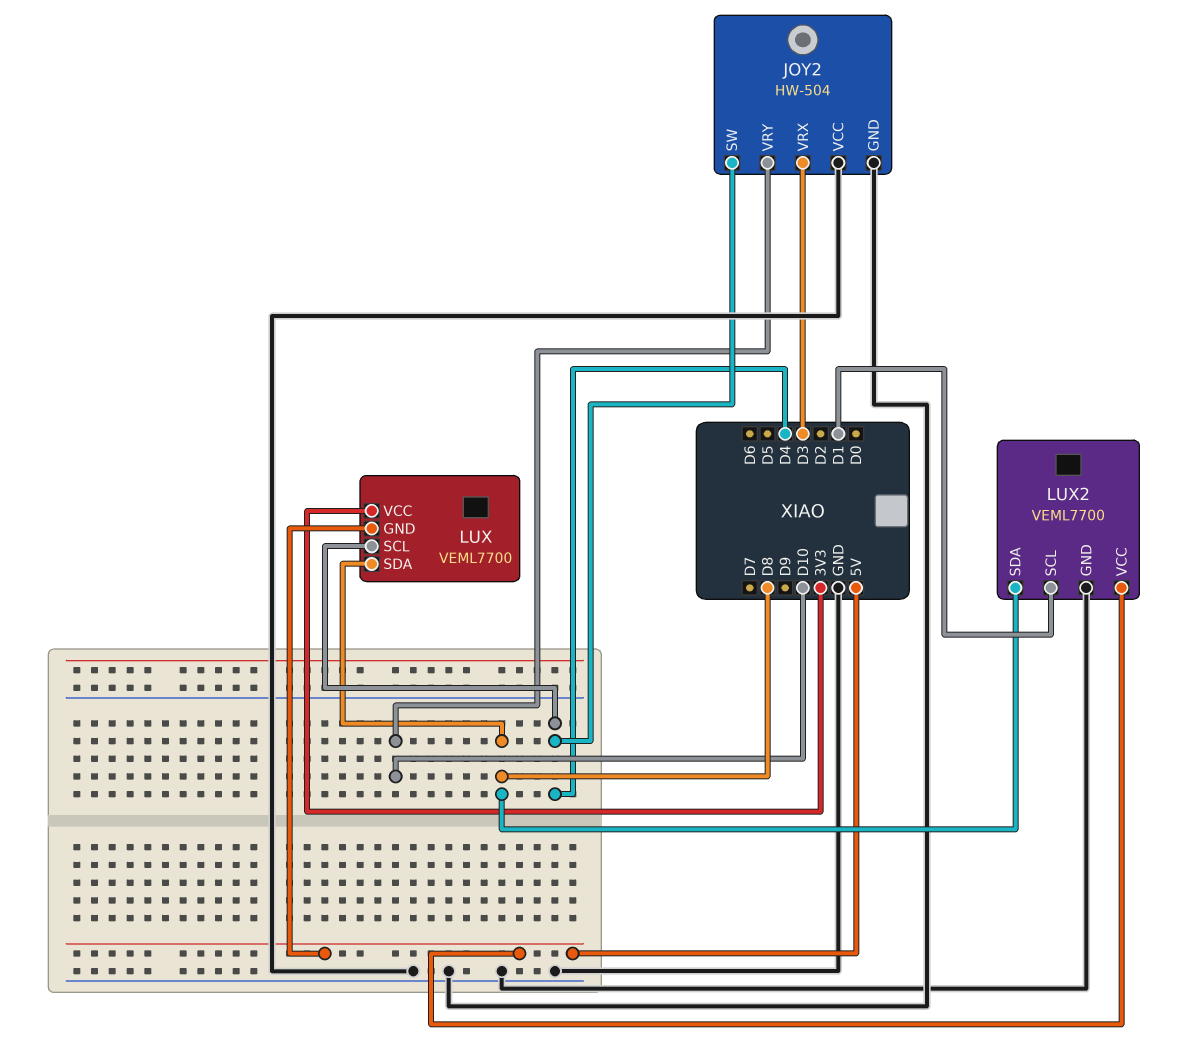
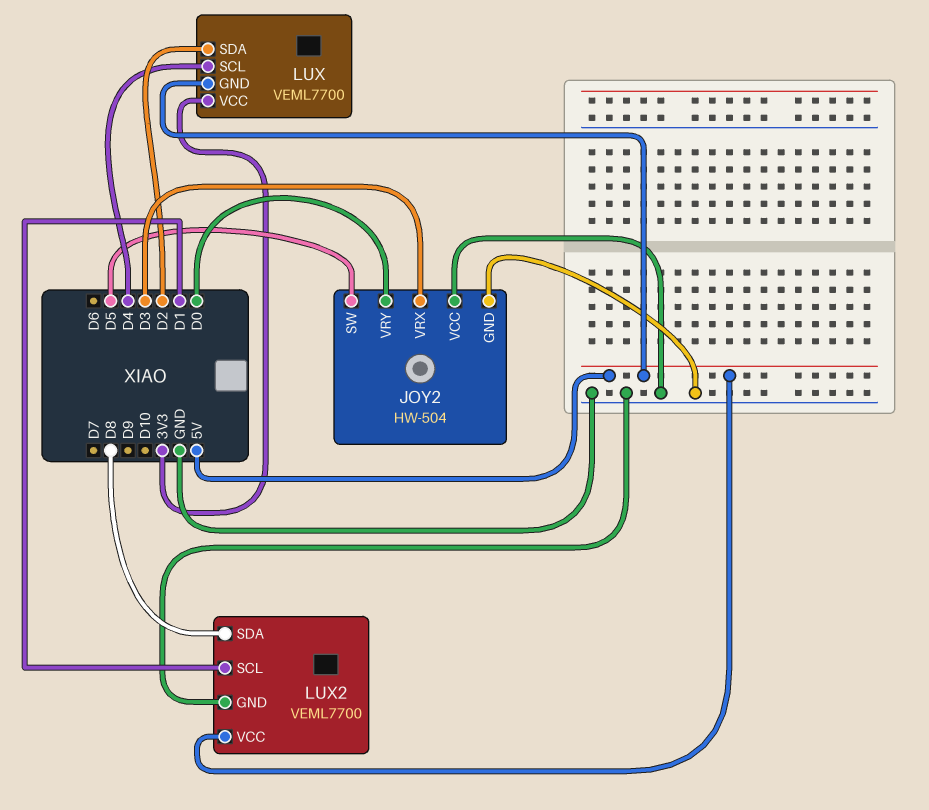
JOY2 pin SW: D4 -> D5
JOY2 pin VRY: D10 -> D0
LUX pin SDA: D8 -> D2

